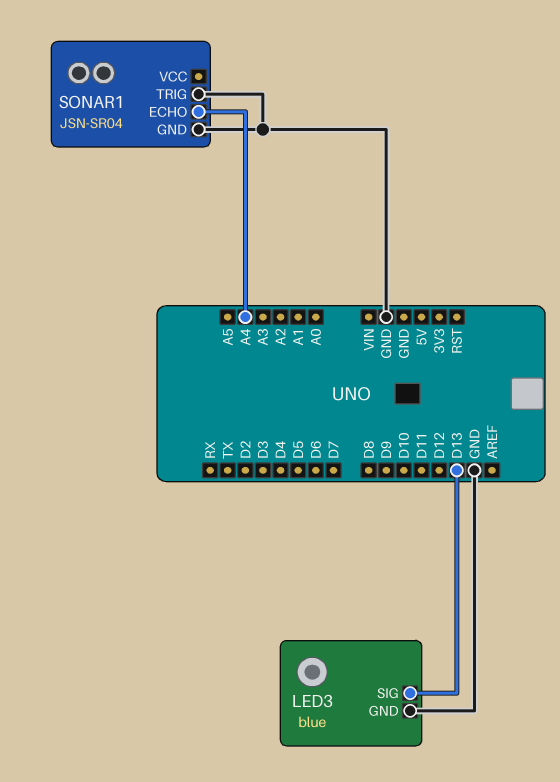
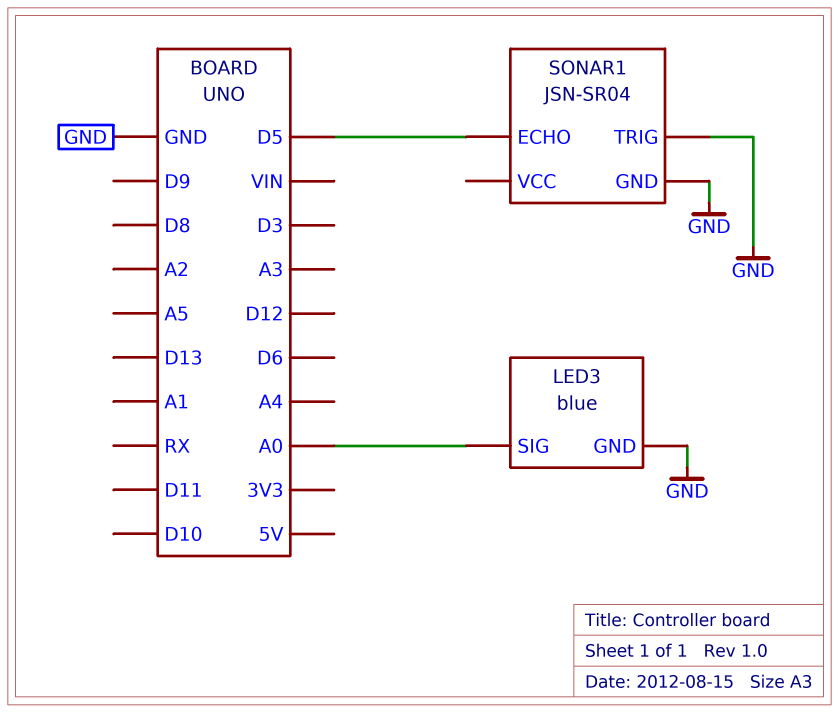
LED3 pin SIG: D13 -> A0
SONAR1 pin ECHO: A4 -> D5

